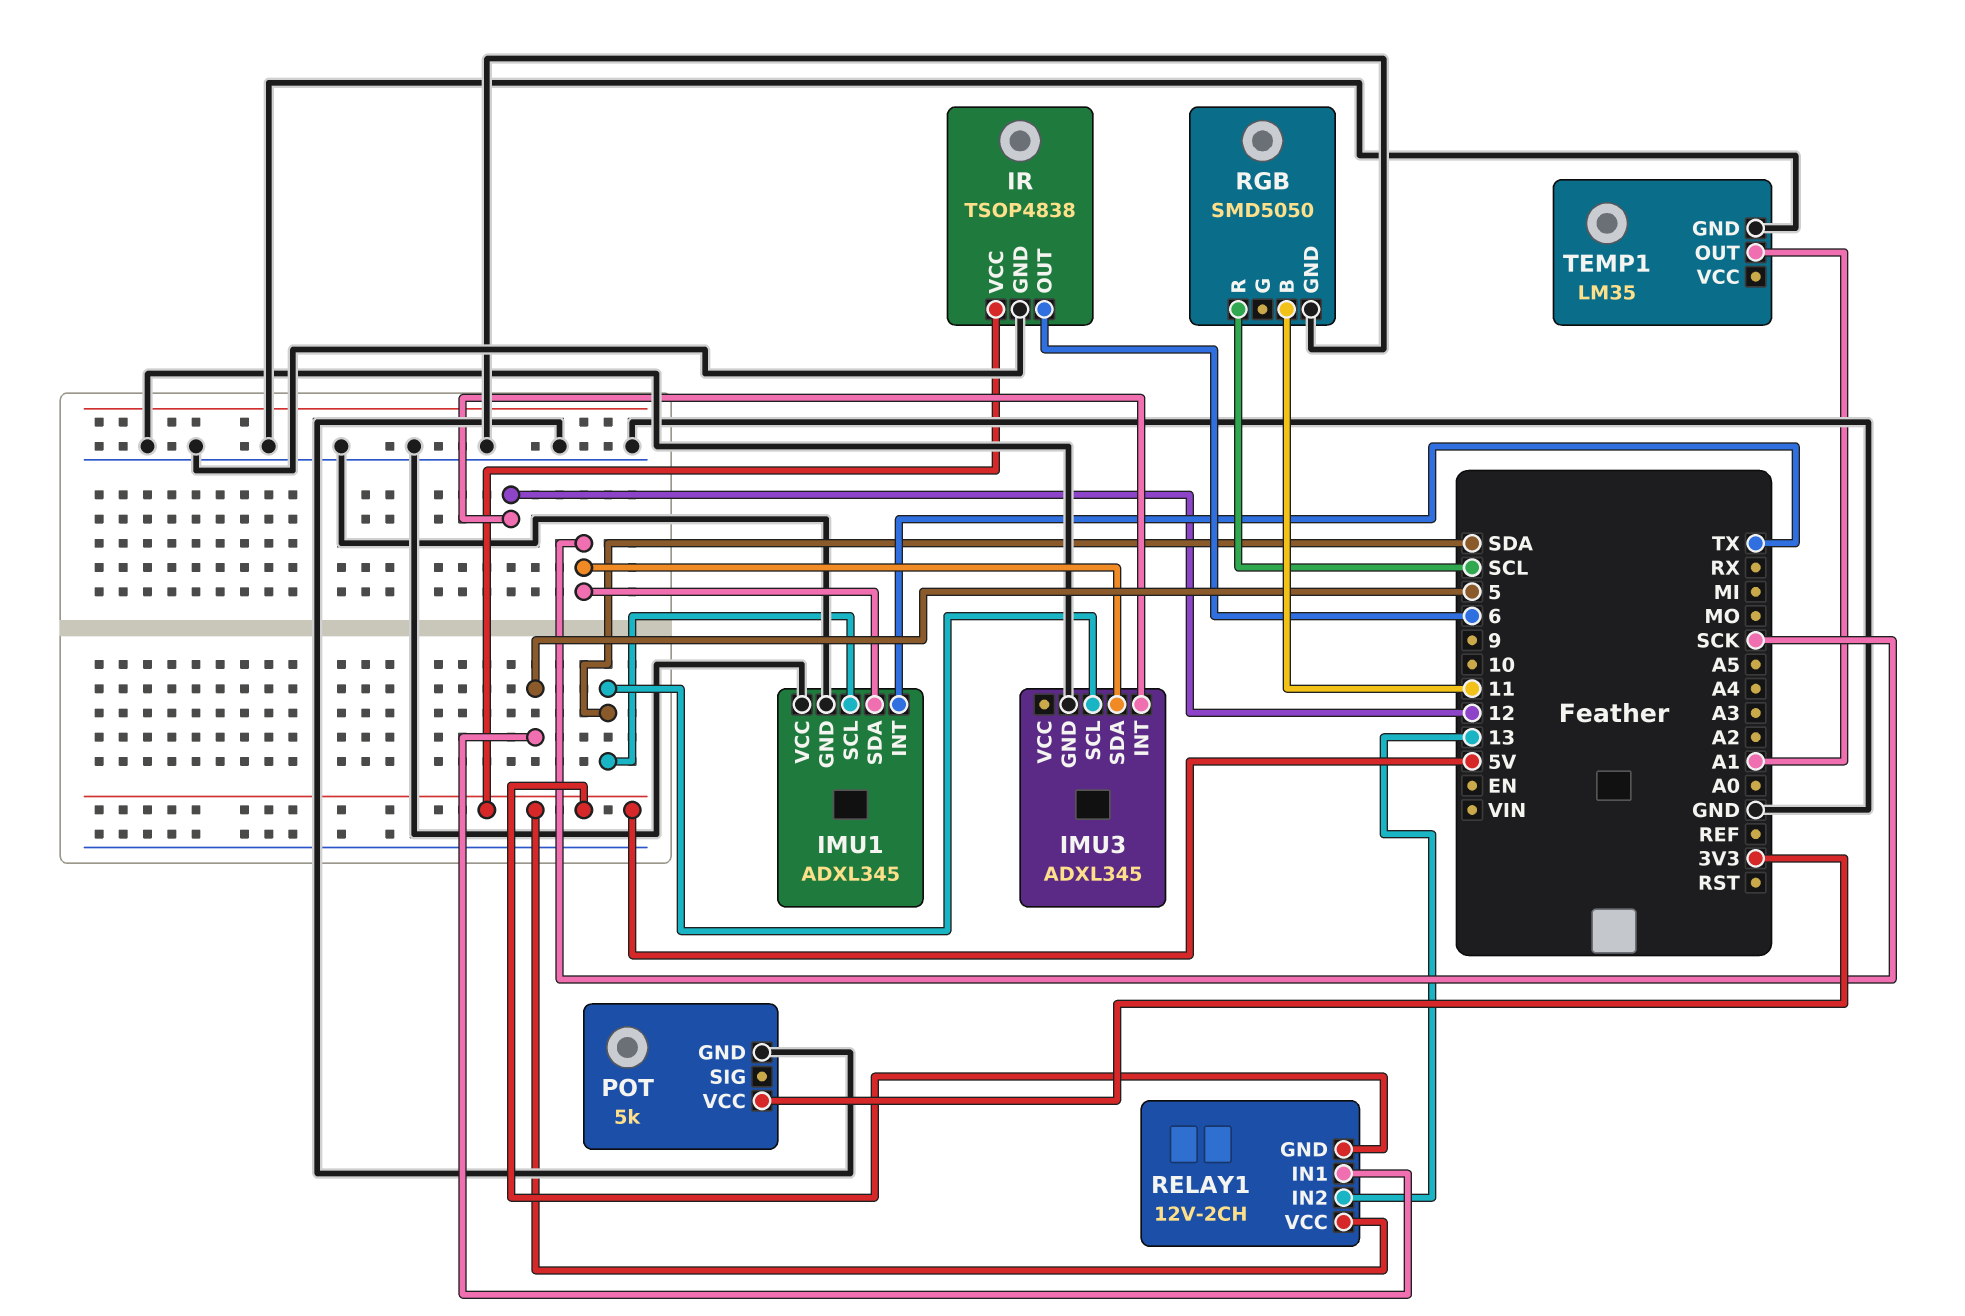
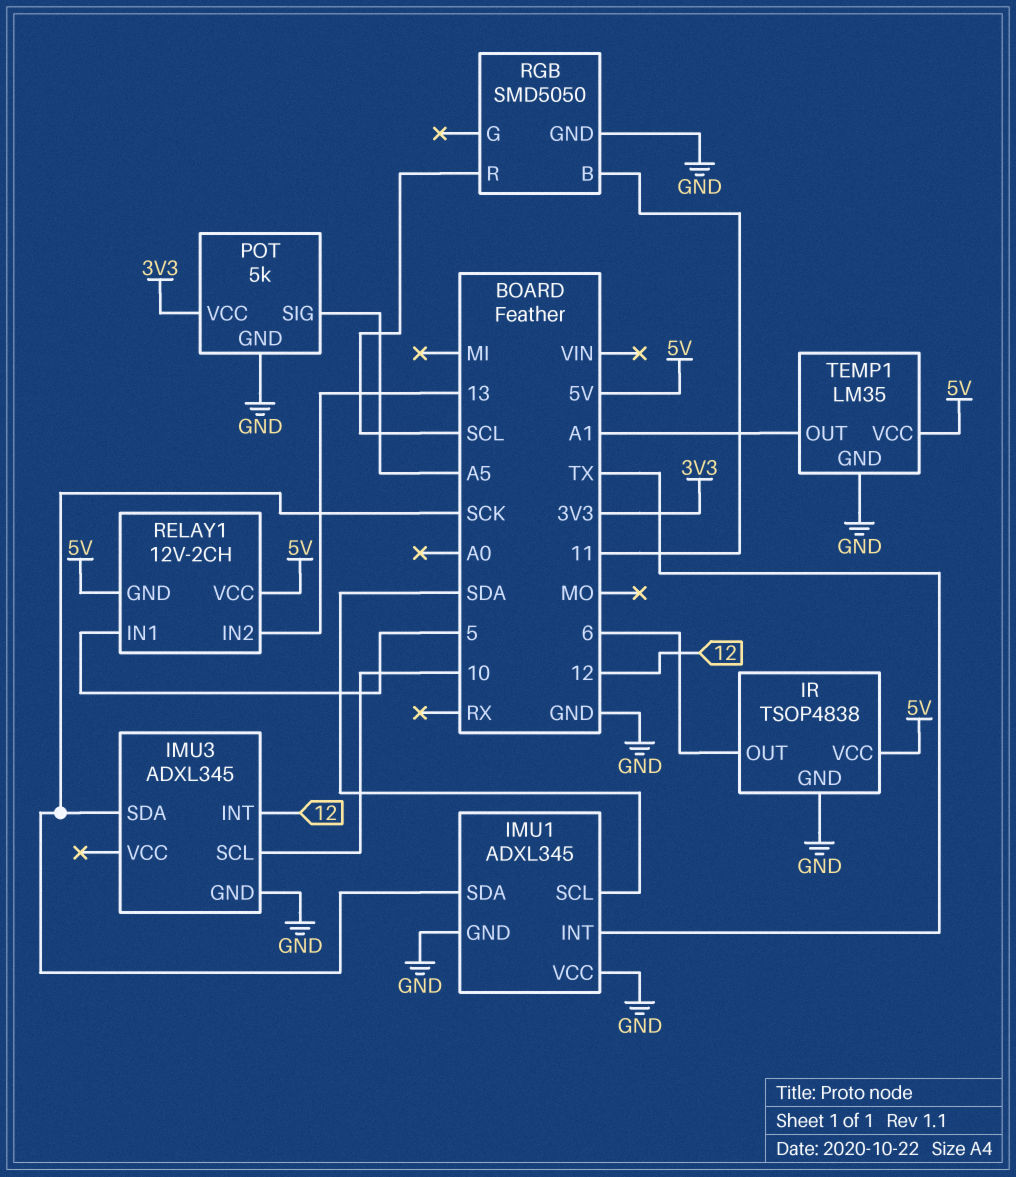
IMU3 pin SCL: SDA -> 10
POT pin SIG: none -> A5
TEMP1 pin VCC: none -> 5V

